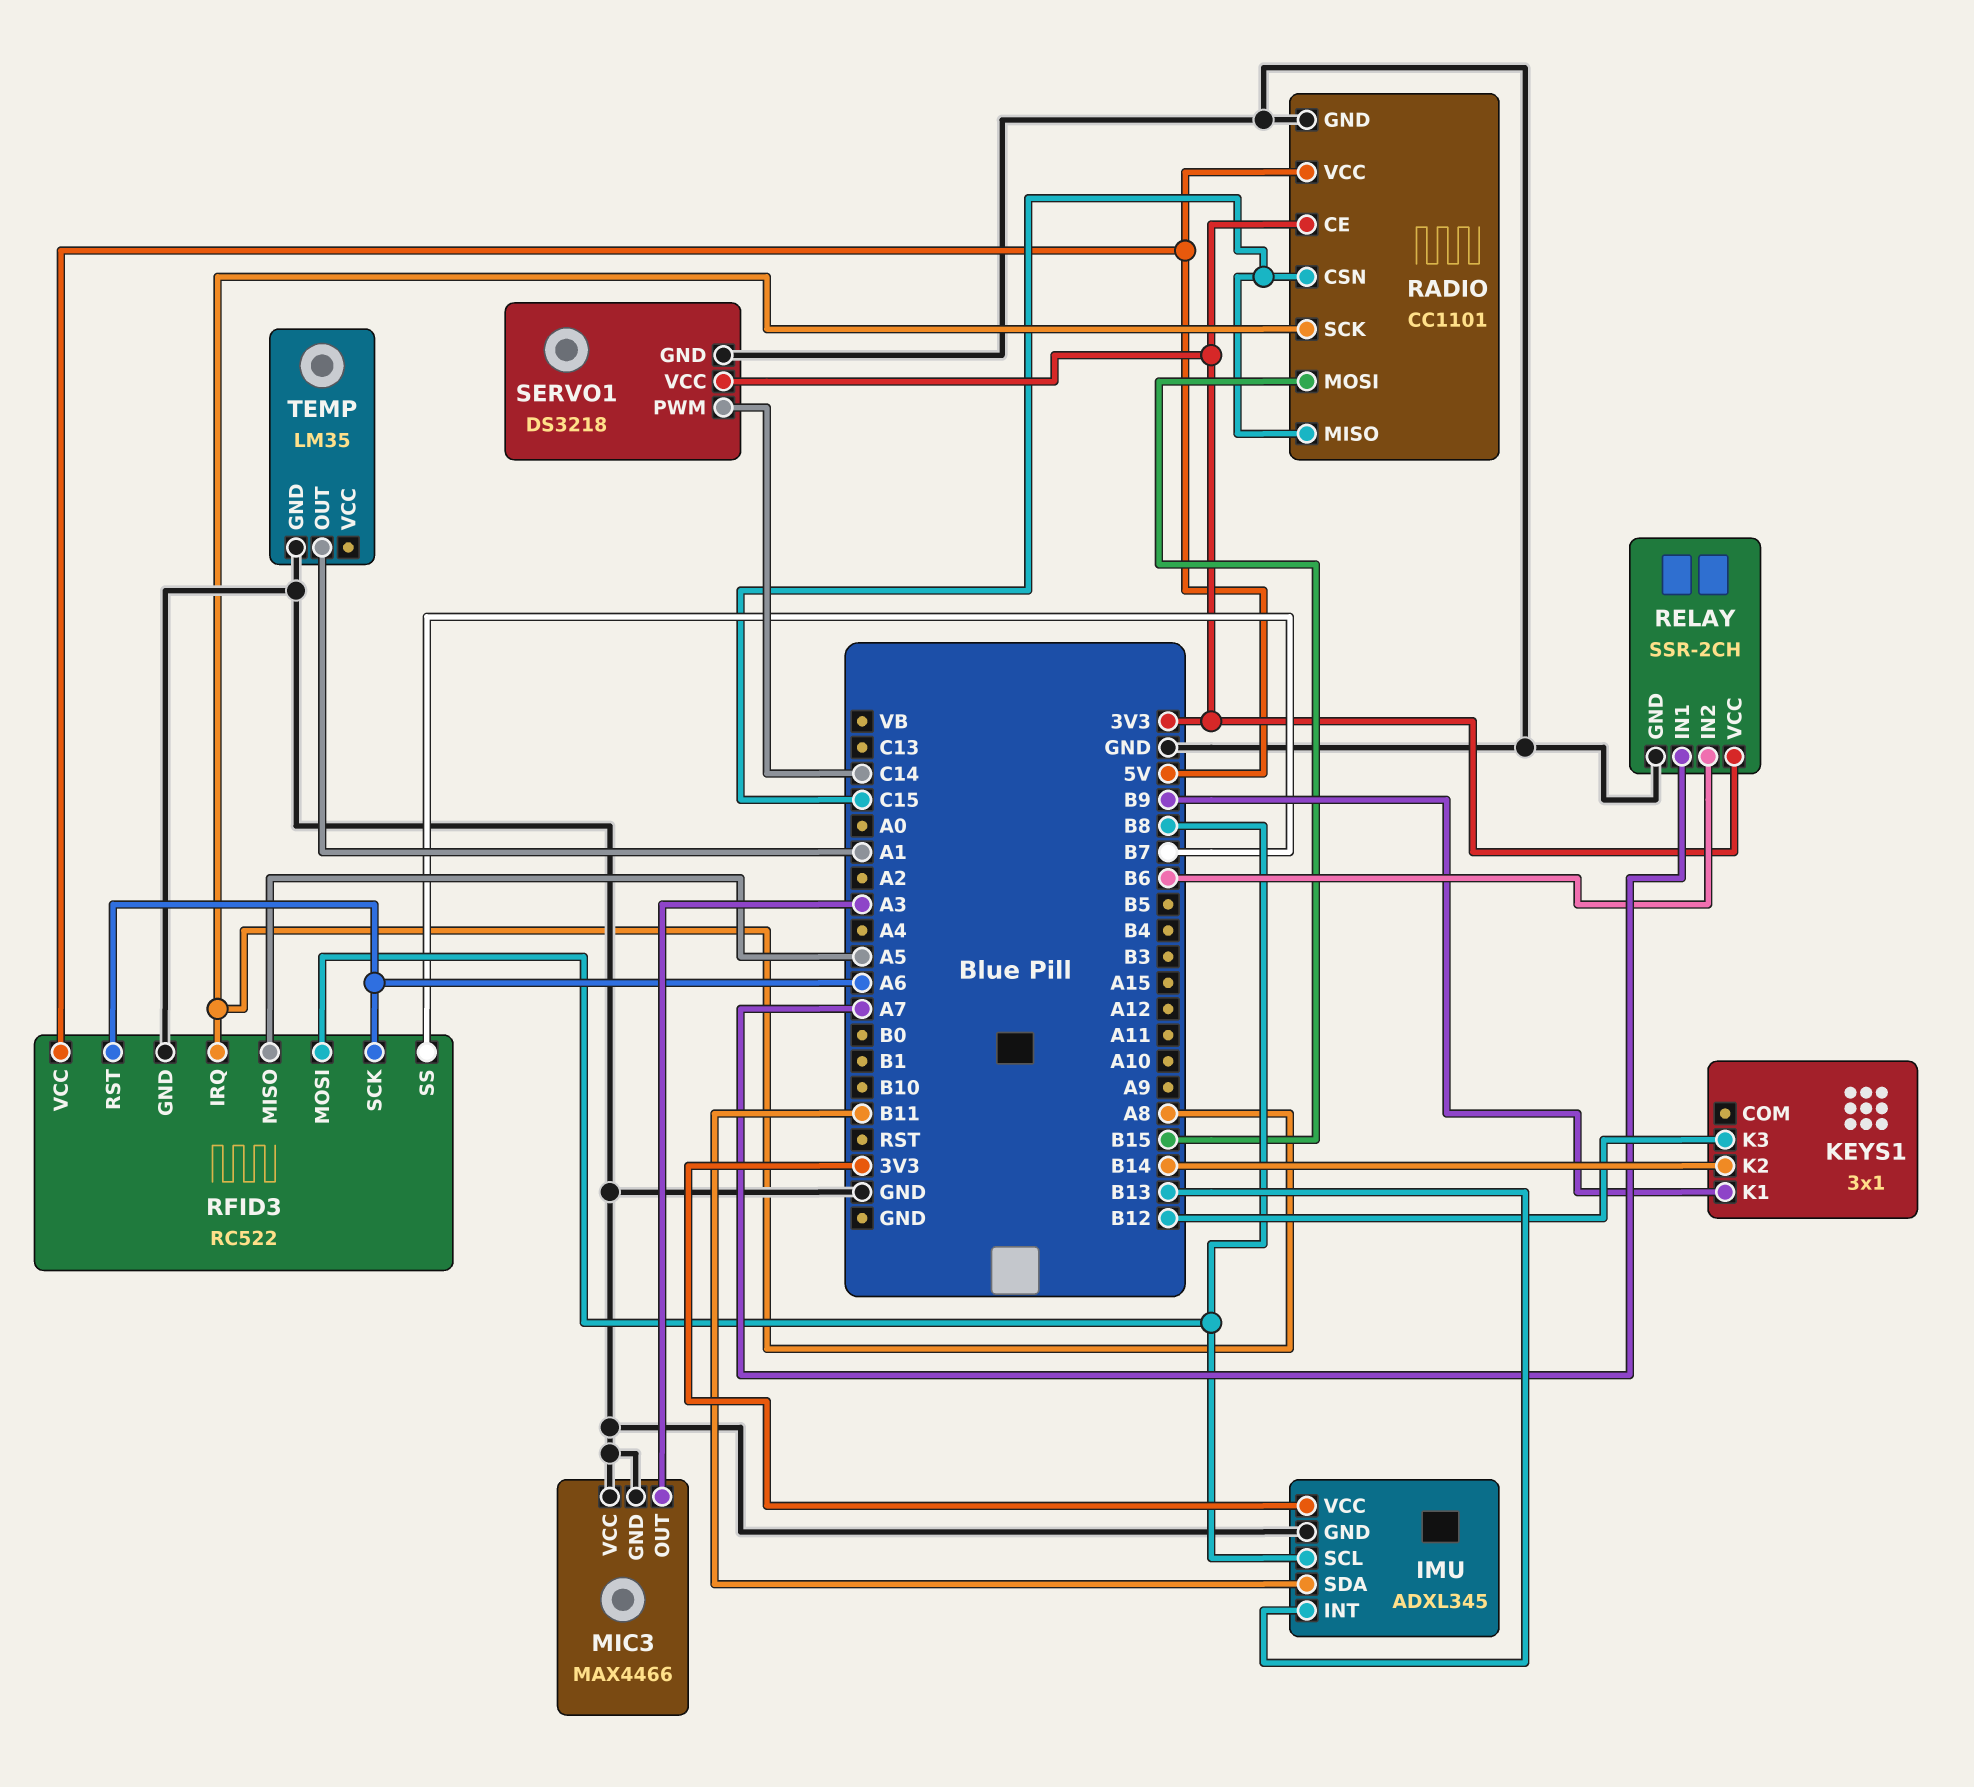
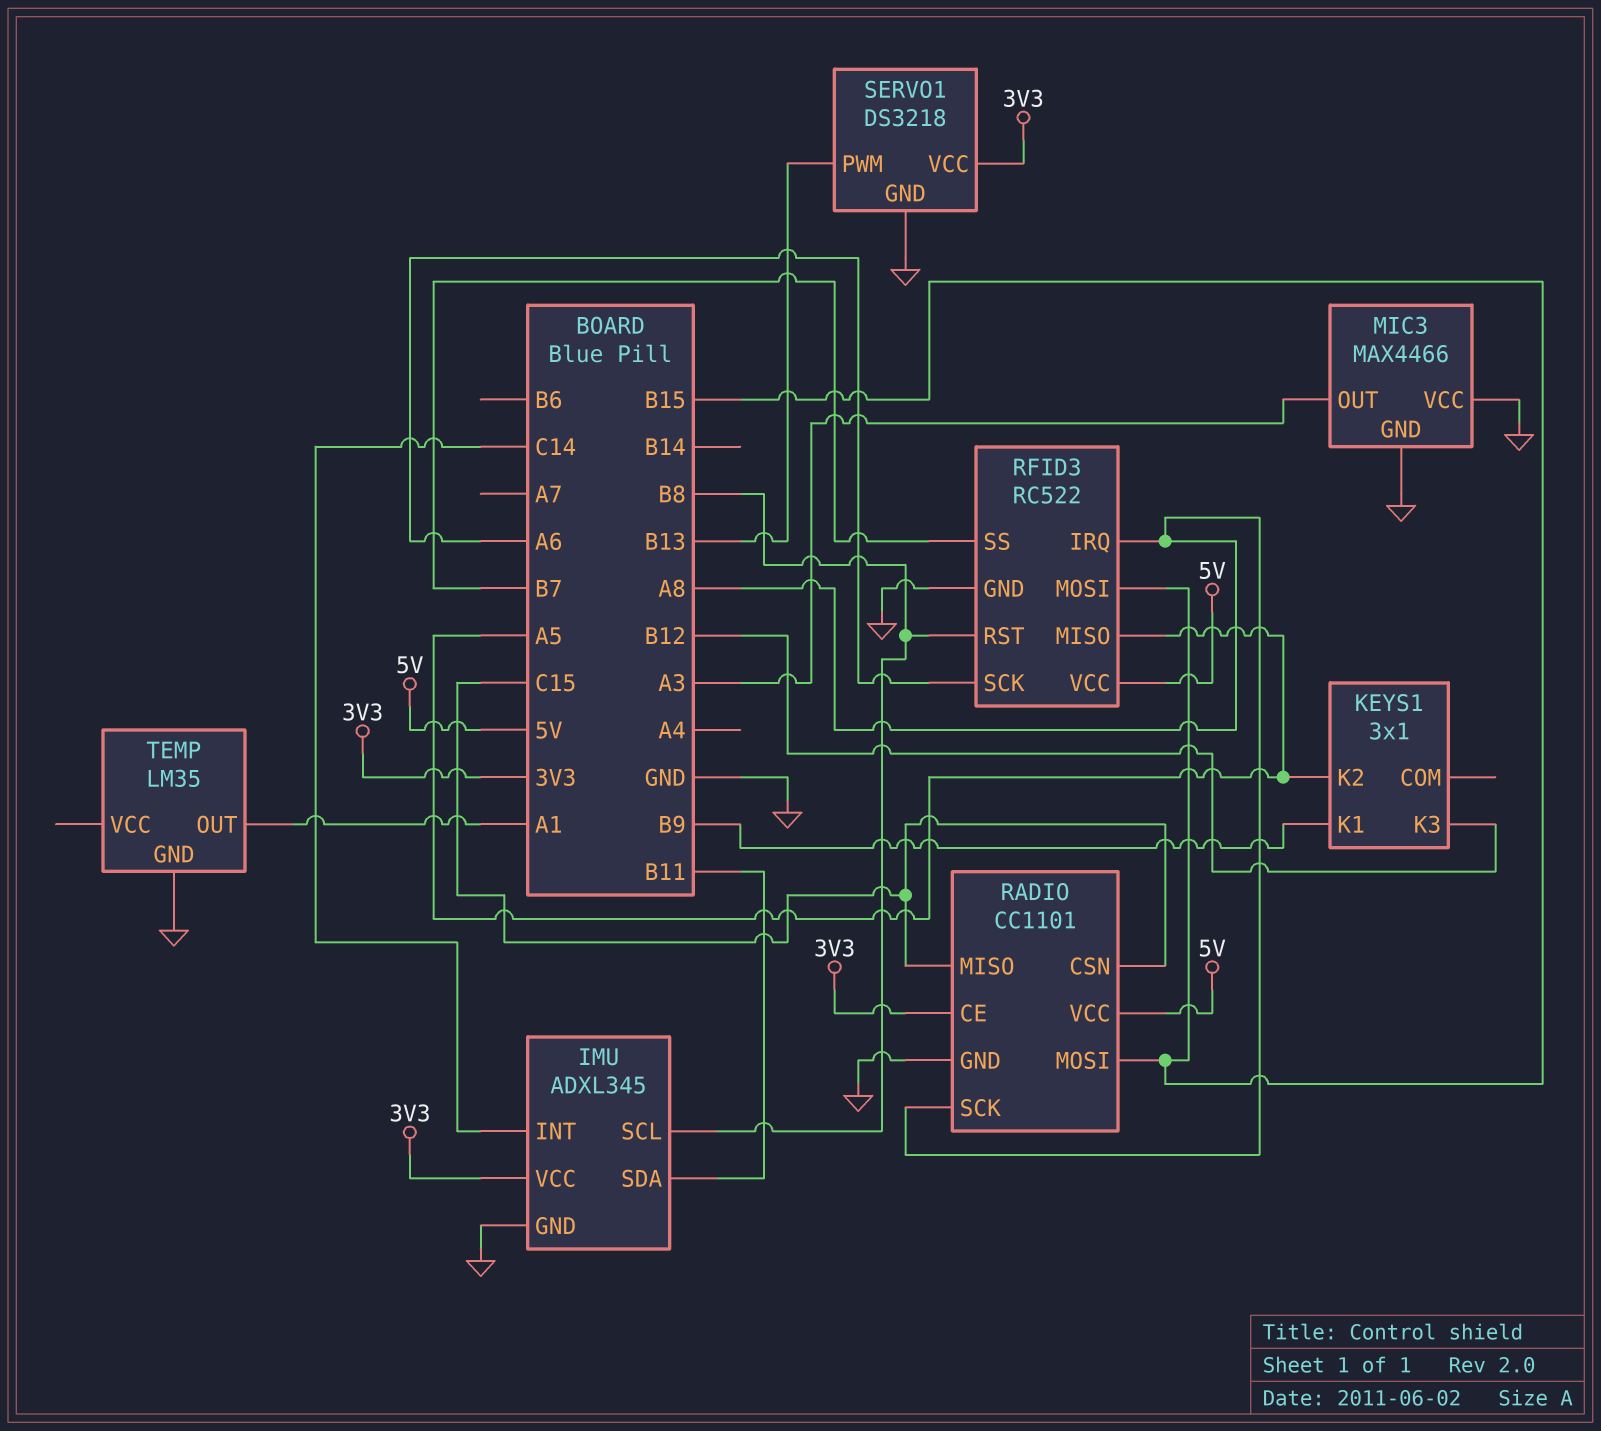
IMU pin INT: B13 -> C14
KEYS1 pin K2: B14 -> A5
RELAY: SSR-2CH -> none
RELAY pin GND: GND -> none
RELAY pin IN1: A7 -> none
RELAY pin IN2: B6 -> none
RELAY pin VCC: 3V3 -> none
RFID3 pin MOSI: B8 -> B15
RFID3 pin RST: A6 -> B8
SERVO1 pin PWM: C14 -> B13

